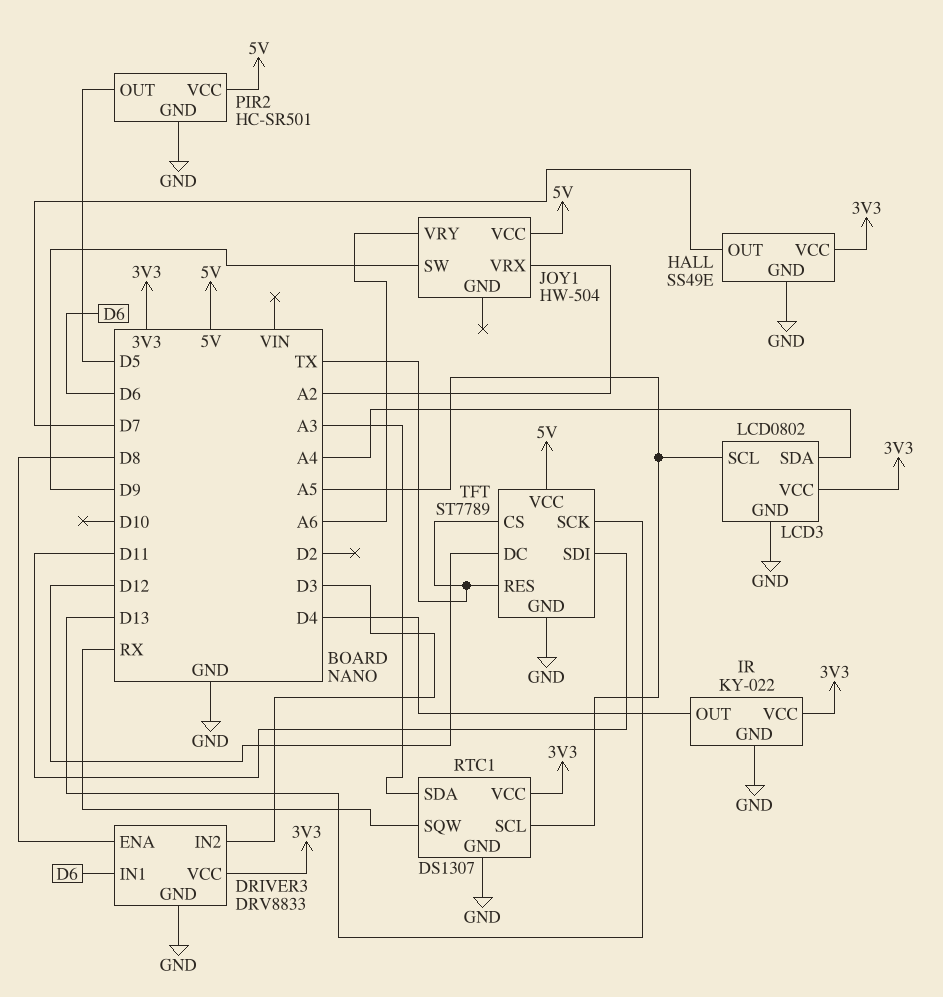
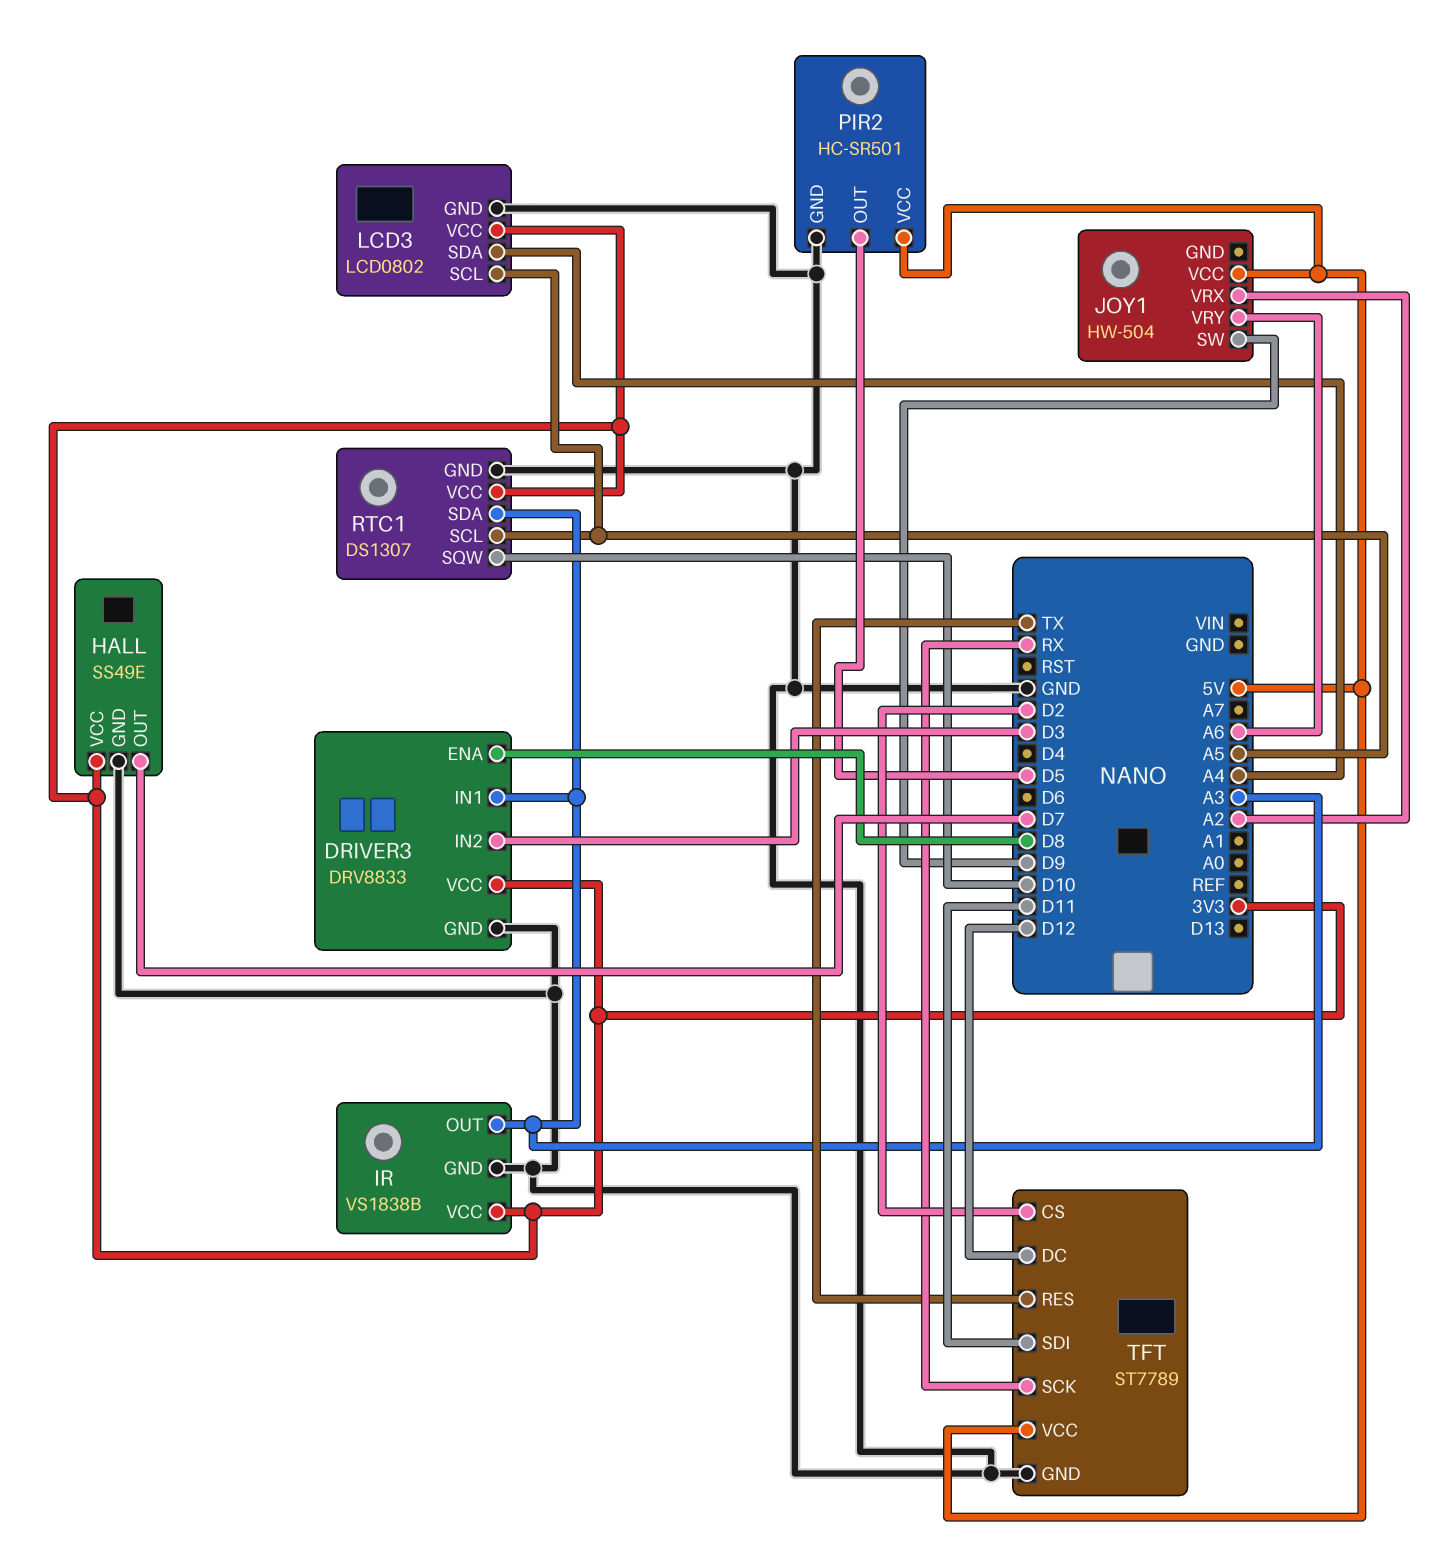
DRIVER3 pin IN1: D6 -> A3
IR: KY-022 -> VS1838B
IR pin OUT: D4 -> A3
RTC1 pin SQW: RX -> D10
TFT pin CS: TX -> D2
TFT pin SCK: D13 -> RX

